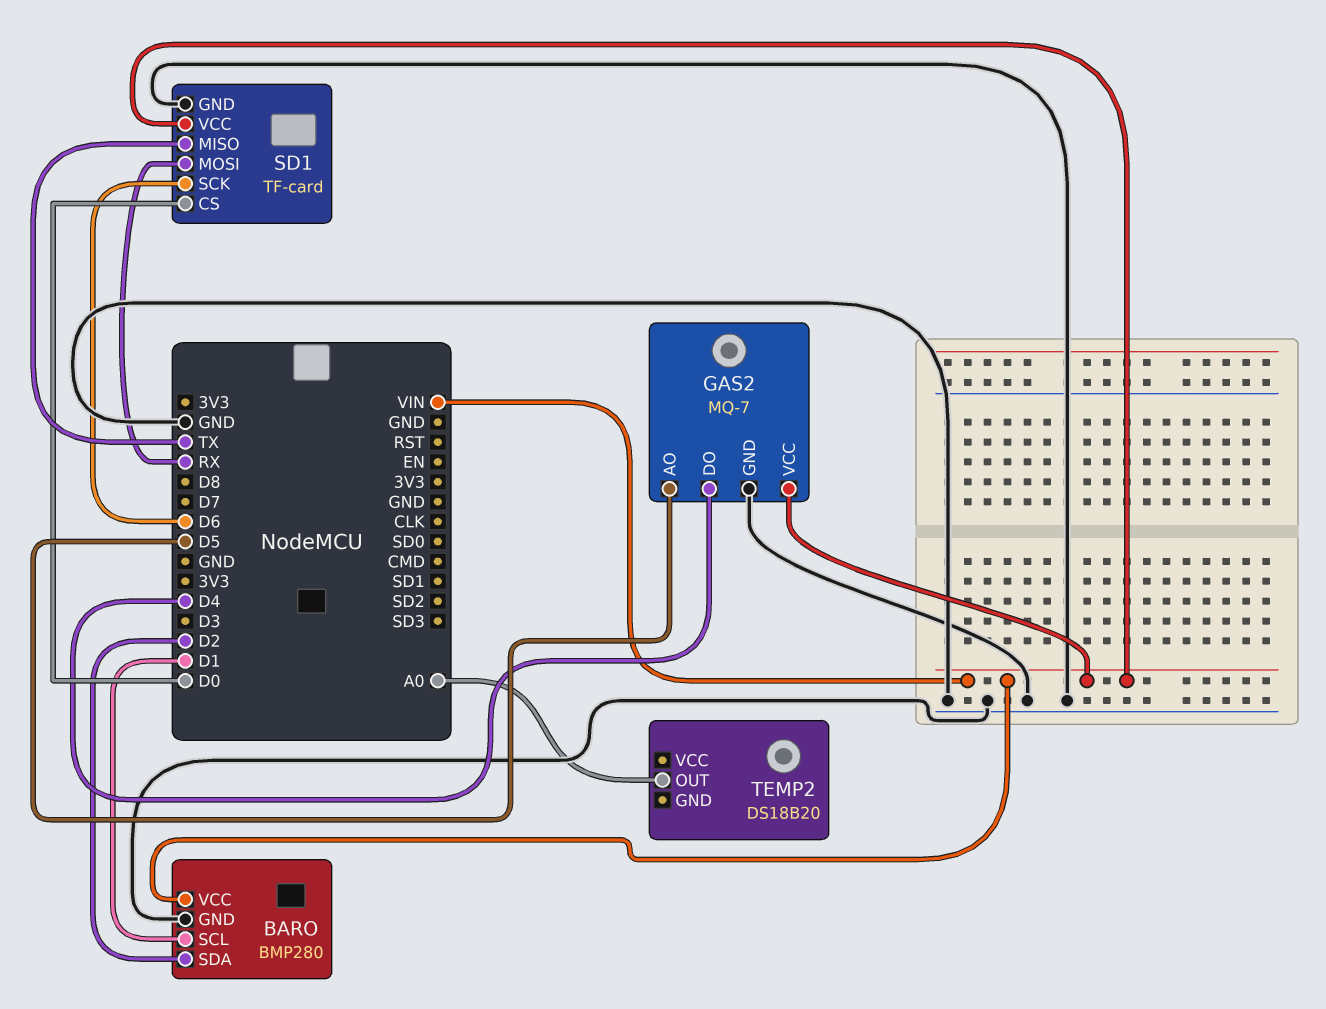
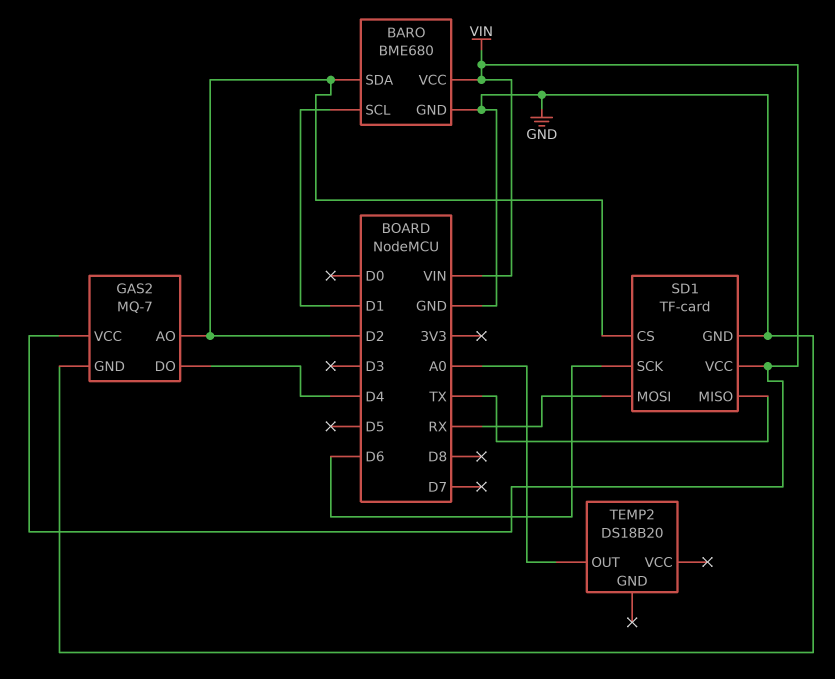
BARO: BMP280 -> BME680
GAS2 pin AO: D5 -> D2
SD1 pin CS: D0 -> D2

